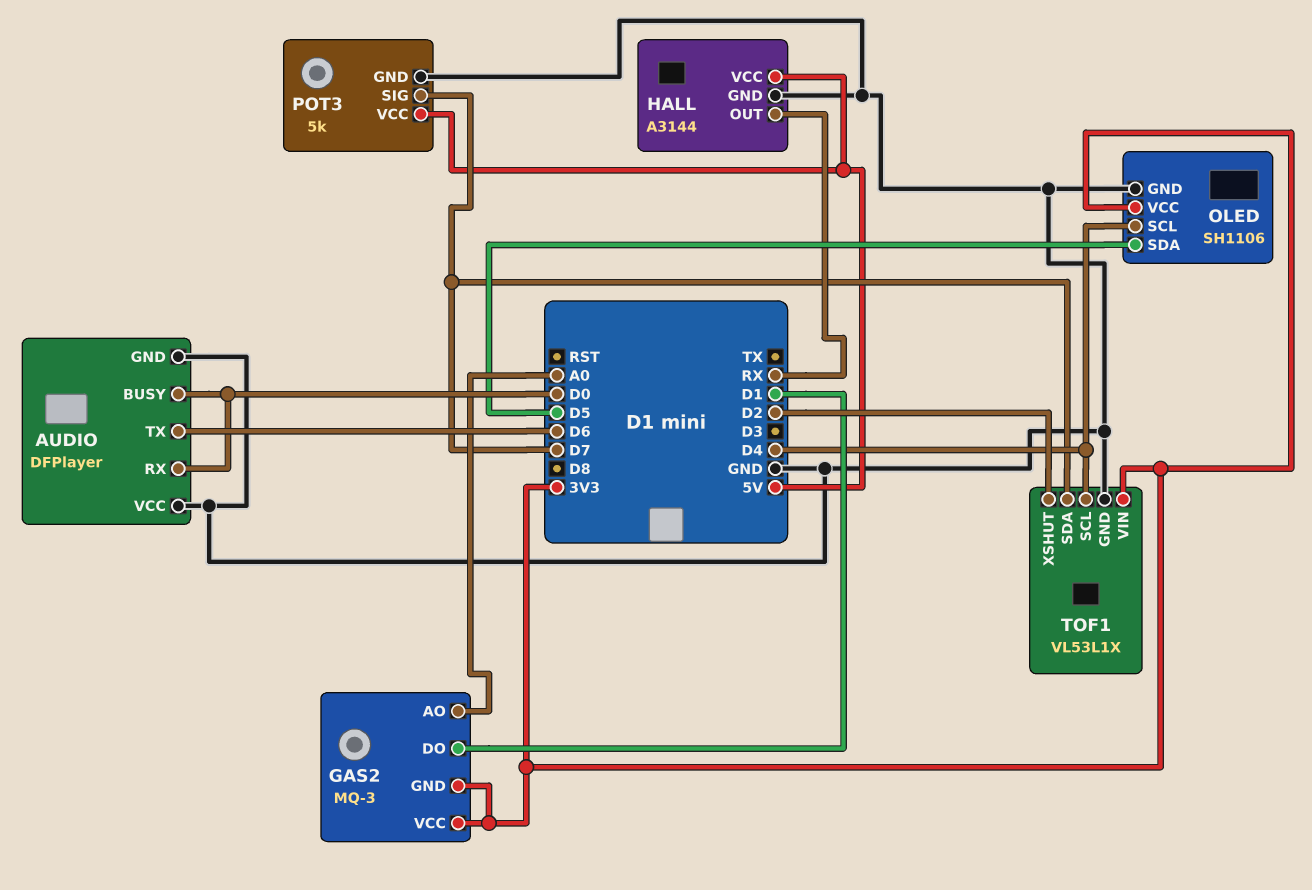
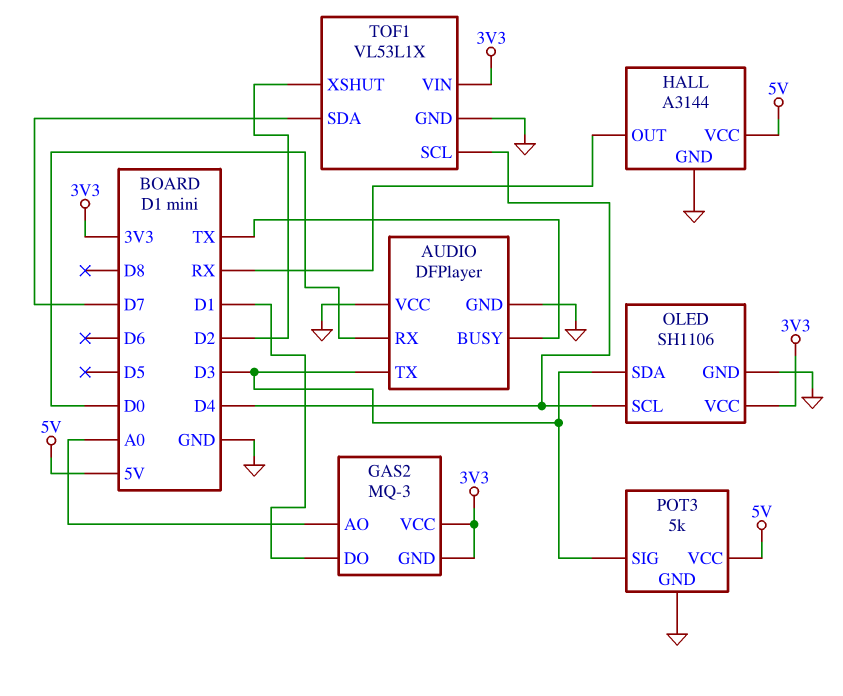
AUDIO pin BUSY: D0 -> TX
AUDIO pin TX: D6 -> D3
OLED pin SDA: D5 -> D3
POT3 pin SIG: D7 -> D3

